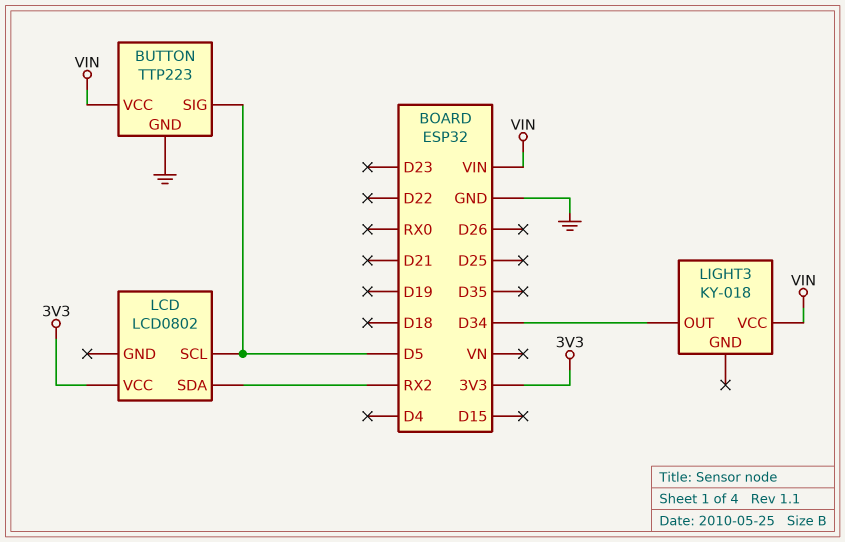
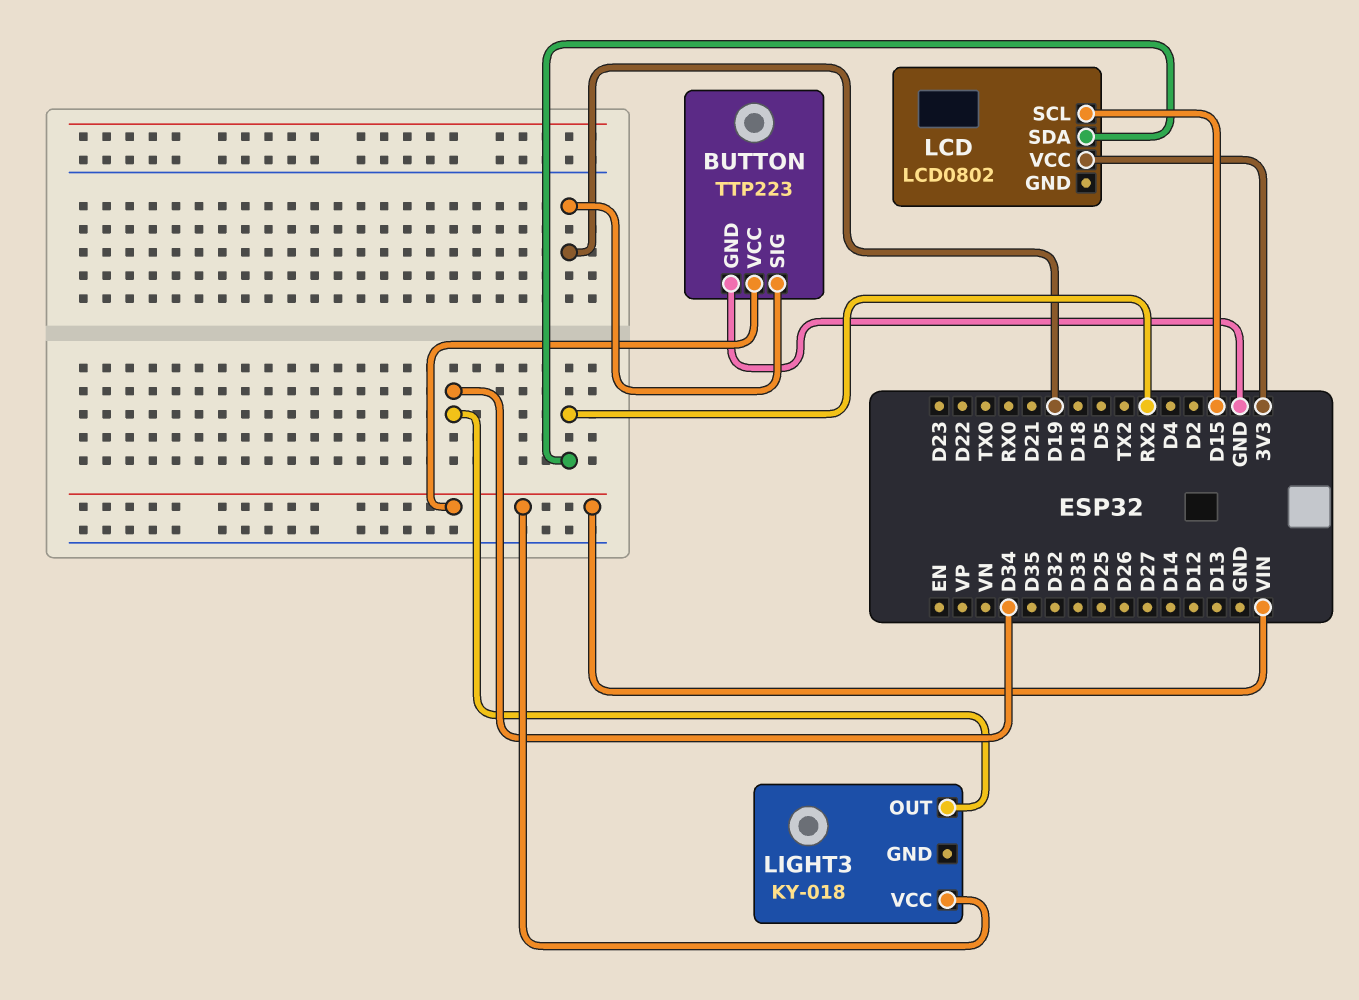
BUTTON pin SIG: D5 -> D19
LCD pin SCL: D5 -> D15

